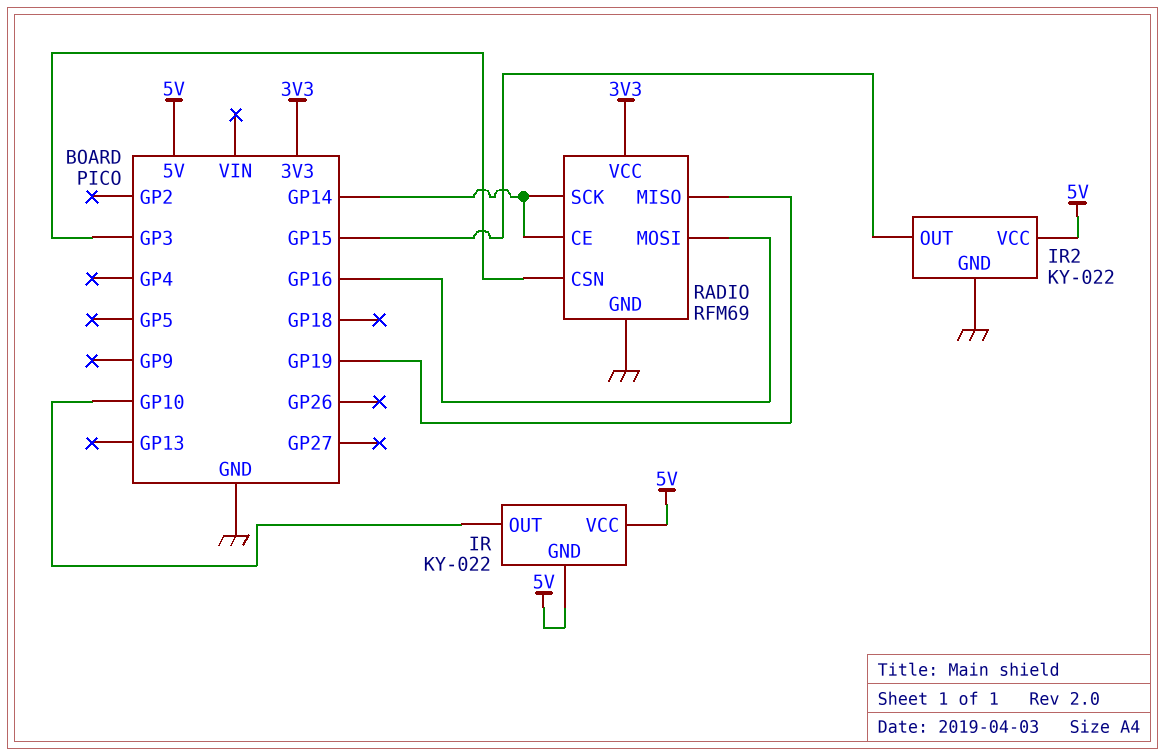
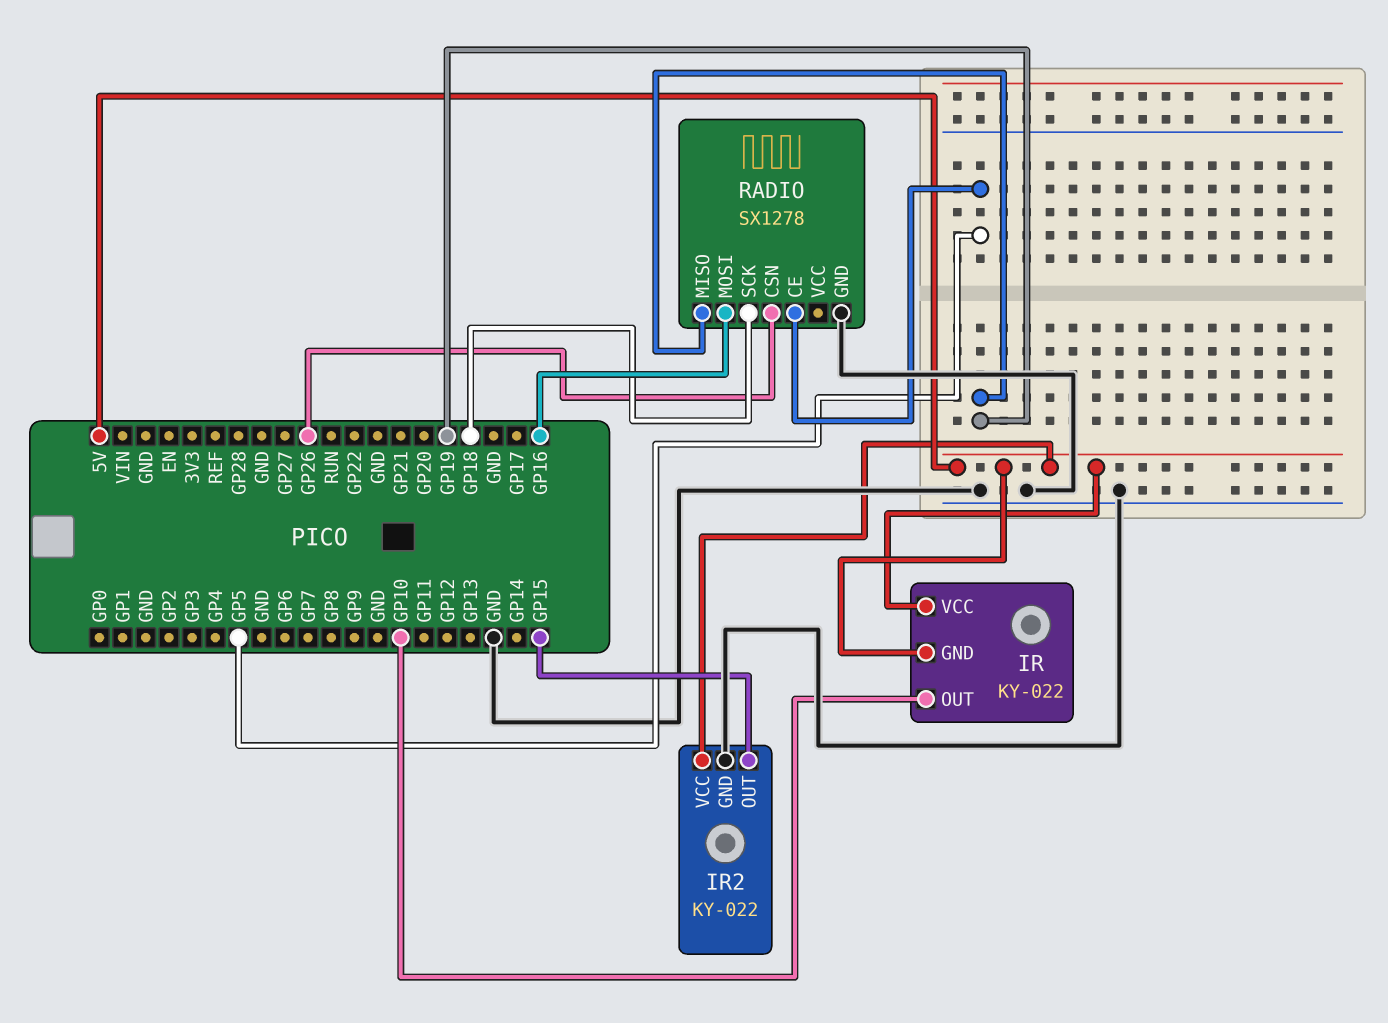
RADIO: RFM69 -> SX1278
RADIO pin CE: GP14 -> GP5
RADIO pin CSN: GP3 -> GP26
RADIO pin SCK: GP14 -> GP18
RADIO pin VCC: 3V3 -> none

